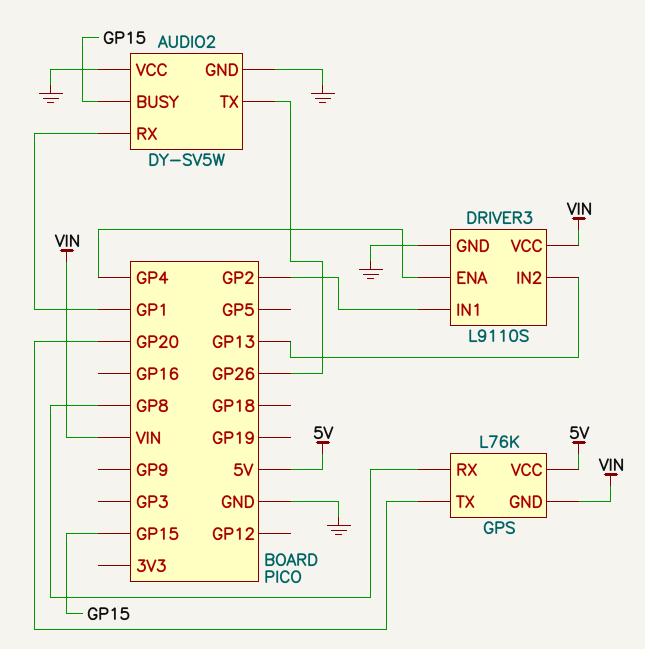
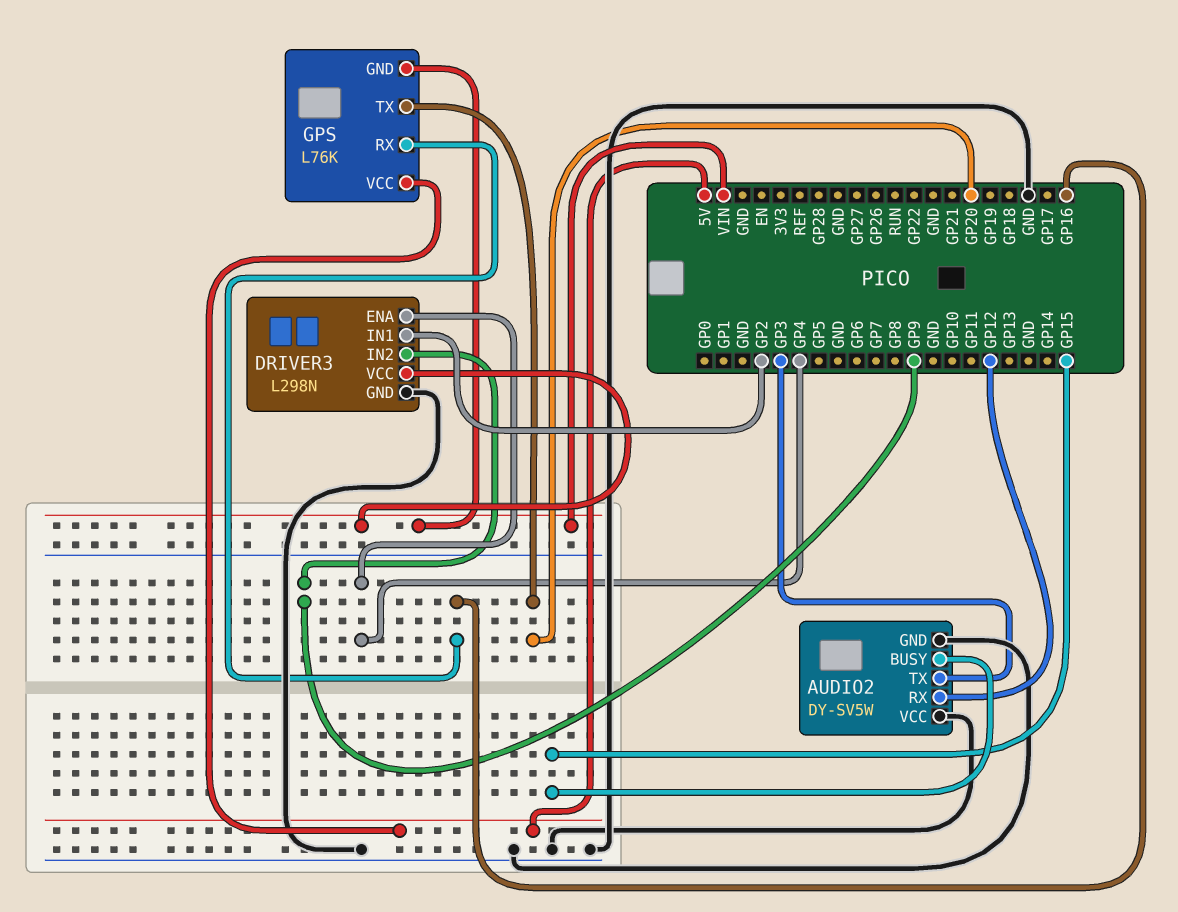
AUDIO2 pin RX: GP1 -> GP12
AUDIO2 pin TX: GP26 -> GP3
DRIVER3: L9110S -> L298N
DRIVER3 pin IN2: GP13 -> GP9
GPS pin RX: GP8 -> GP16

